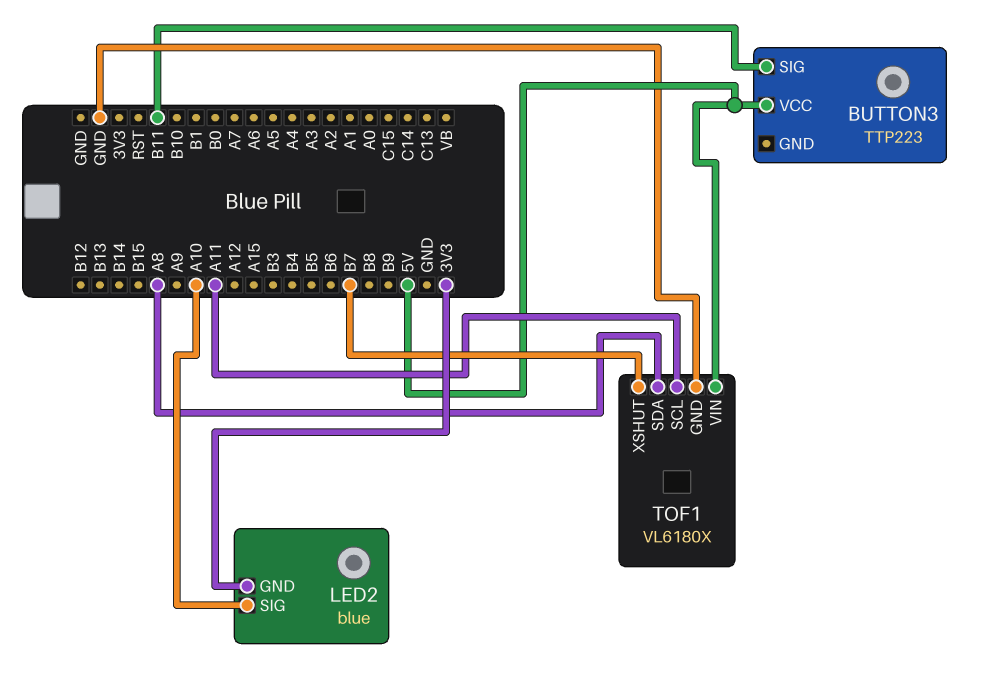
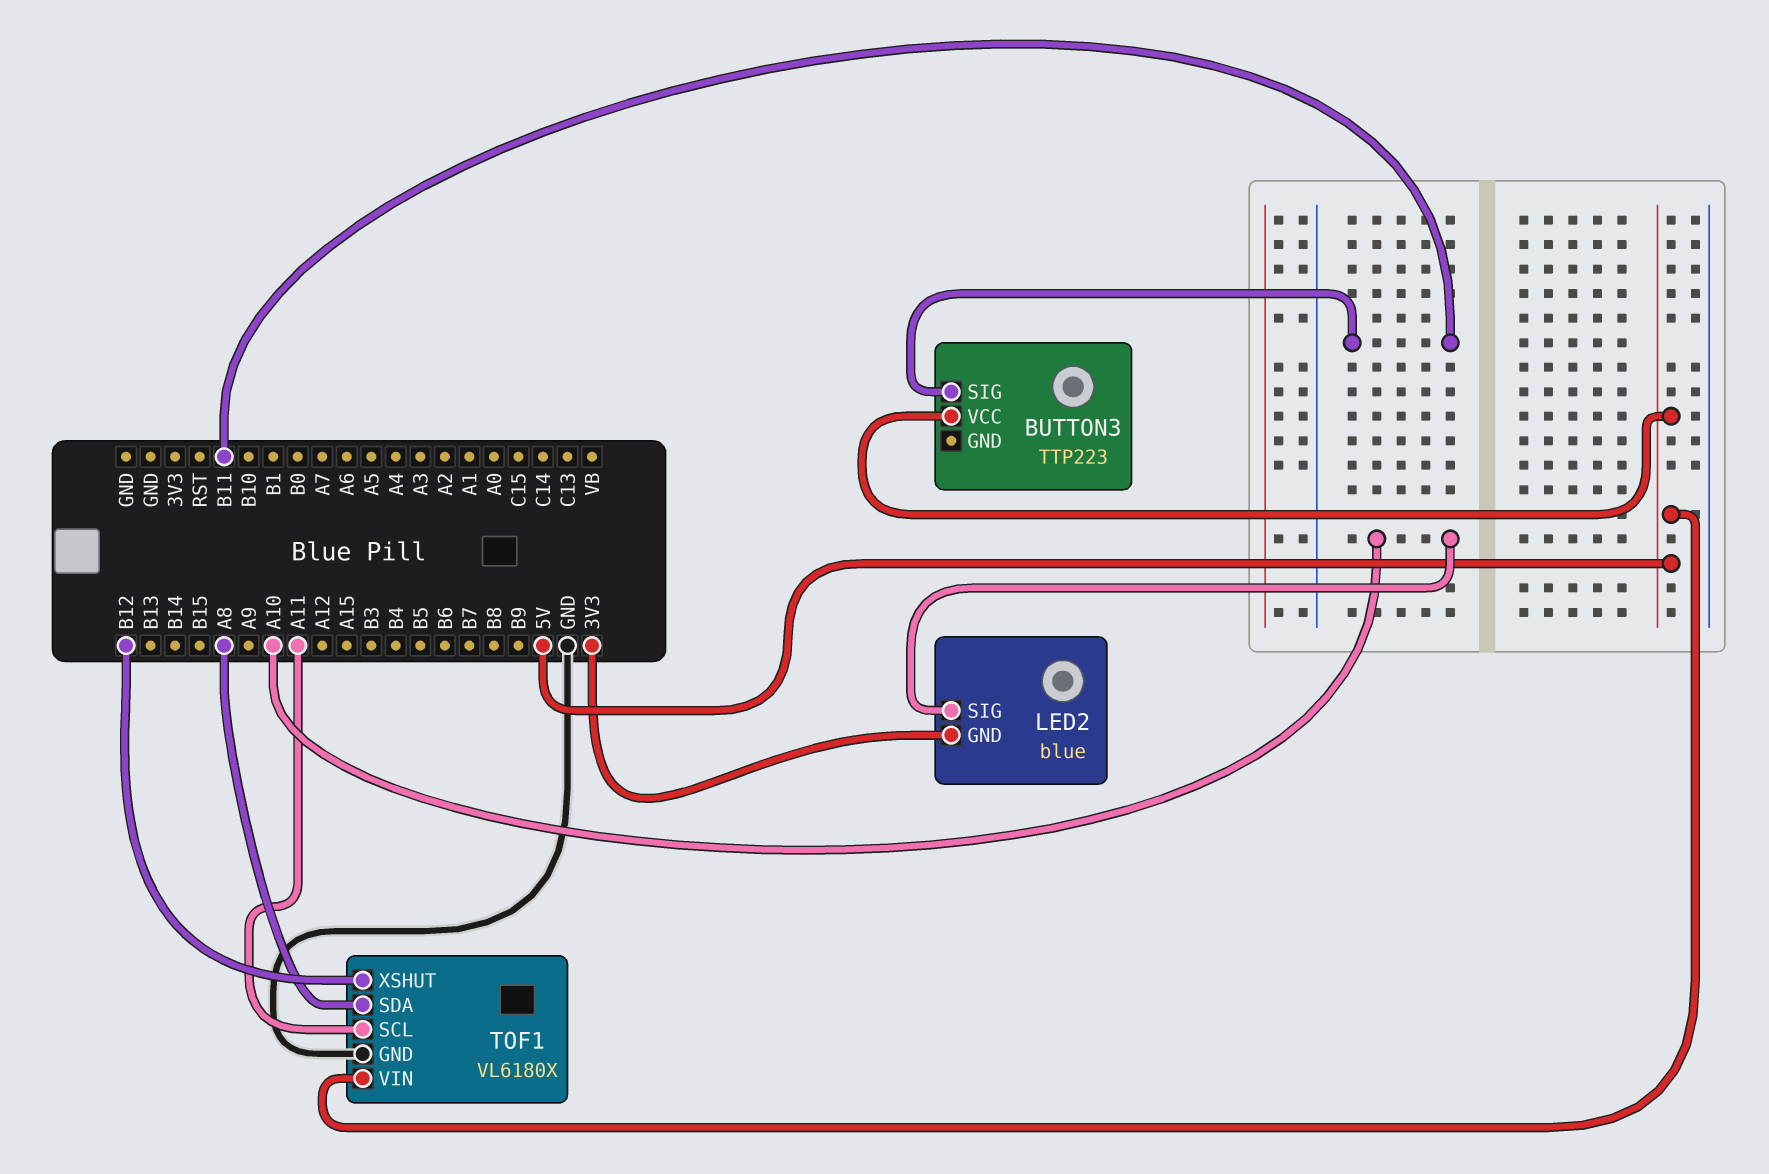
TOF1 pin XSHUT: B7 -> B12

